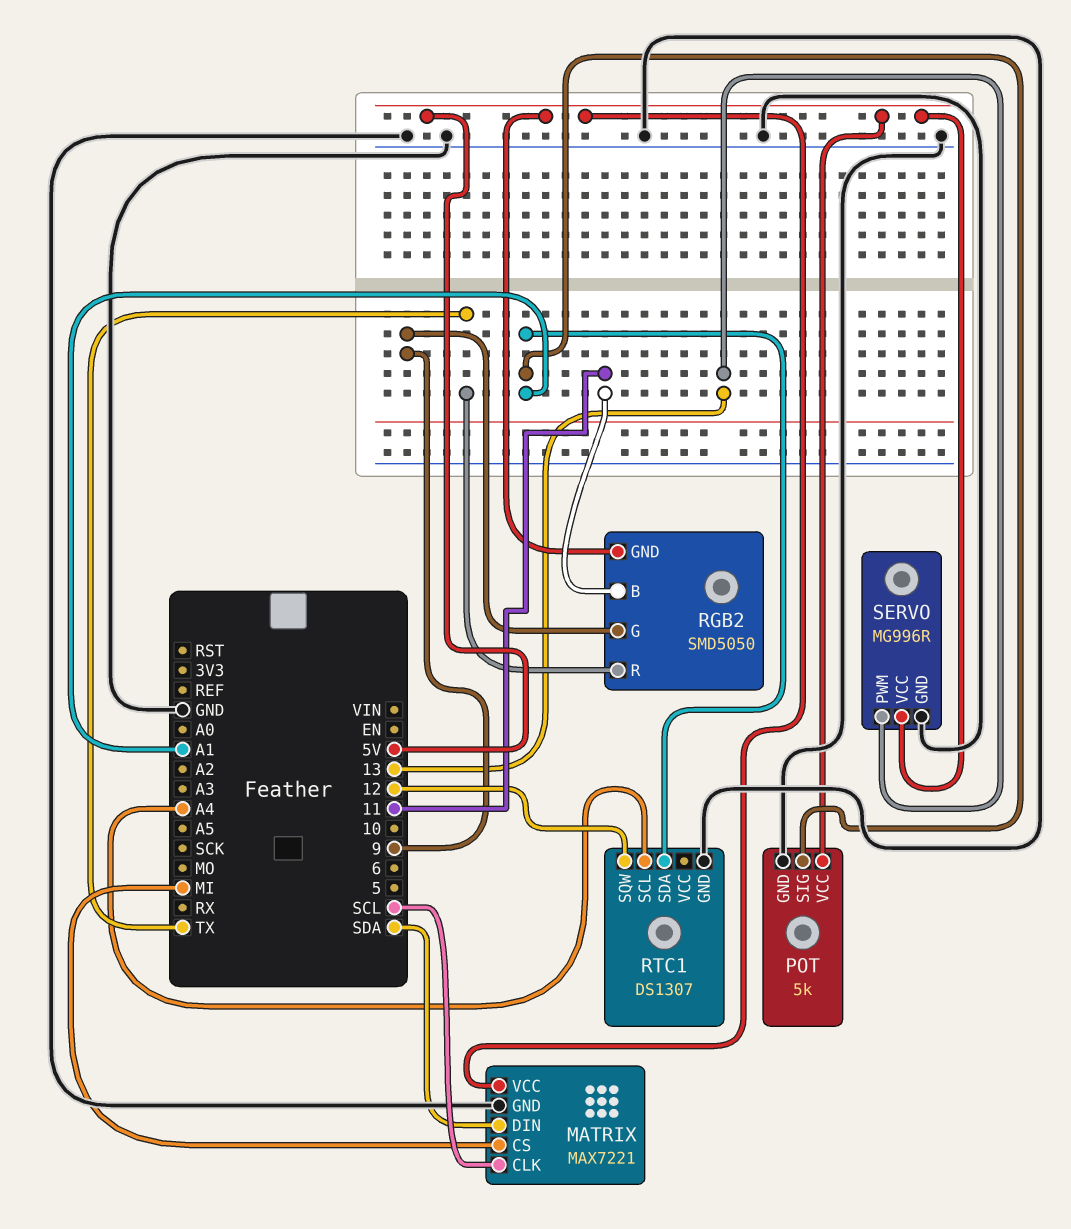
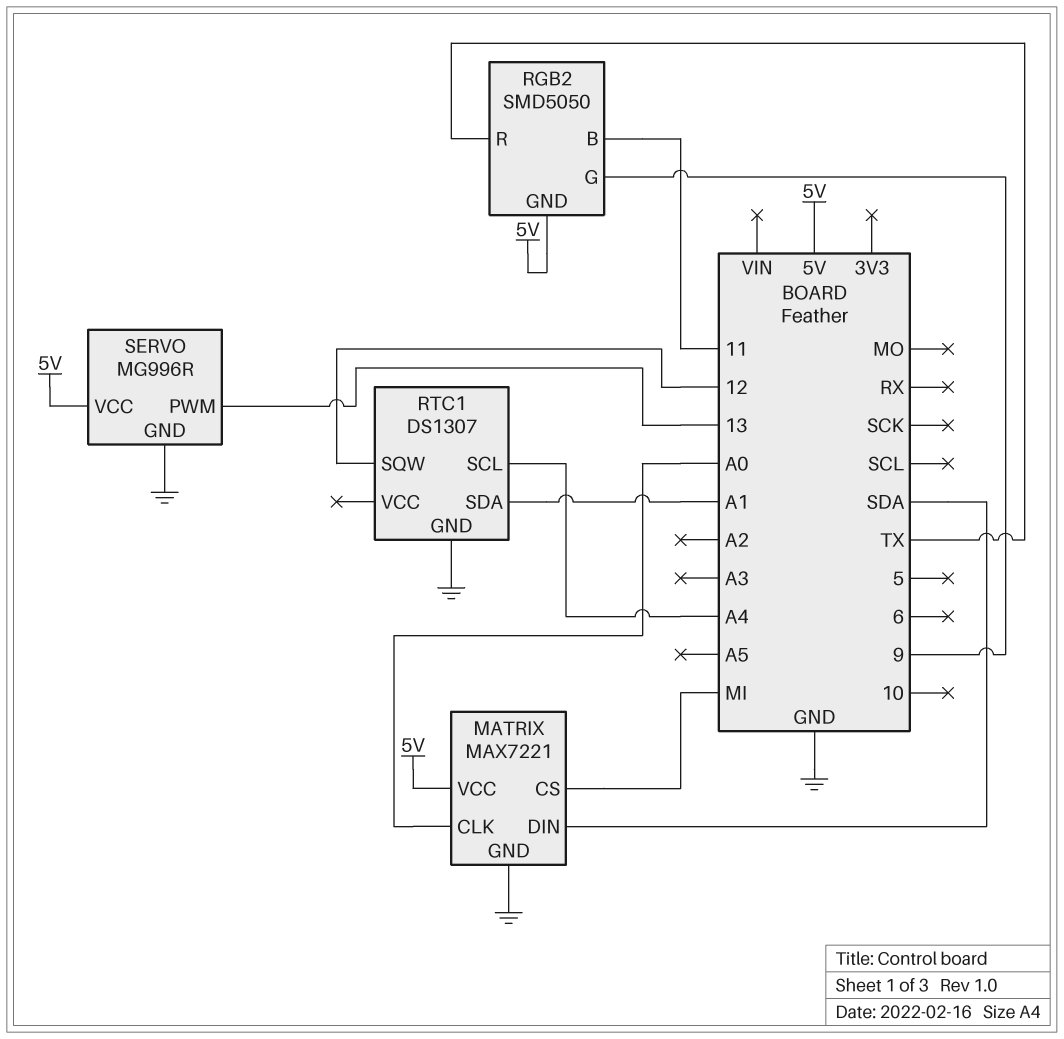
MATRIX pin CLK: SCL -> A0
POT: 5k -> none
POT pin GND: GND -> none
POT pin SIG: A1 -> none
POT pin VCC: 5V -> none

